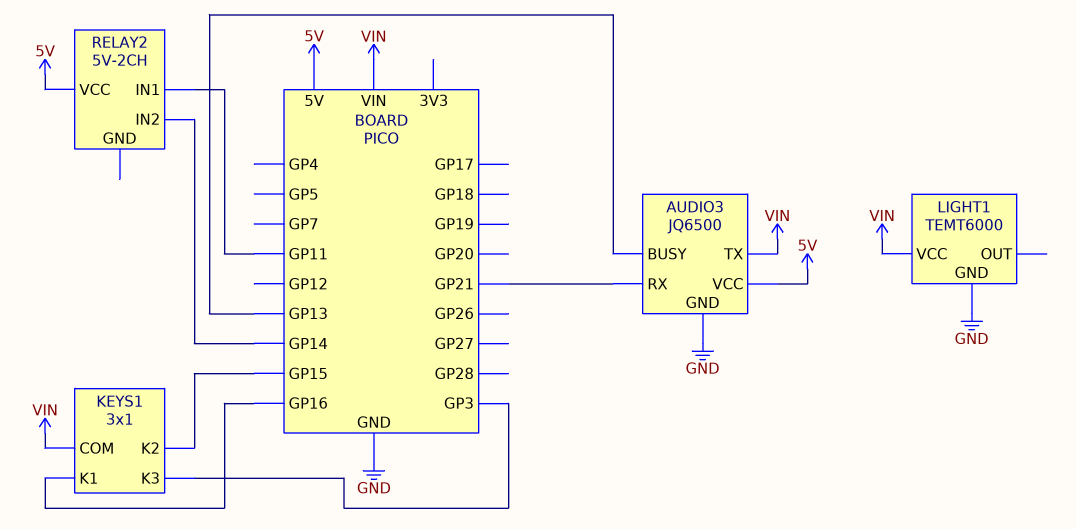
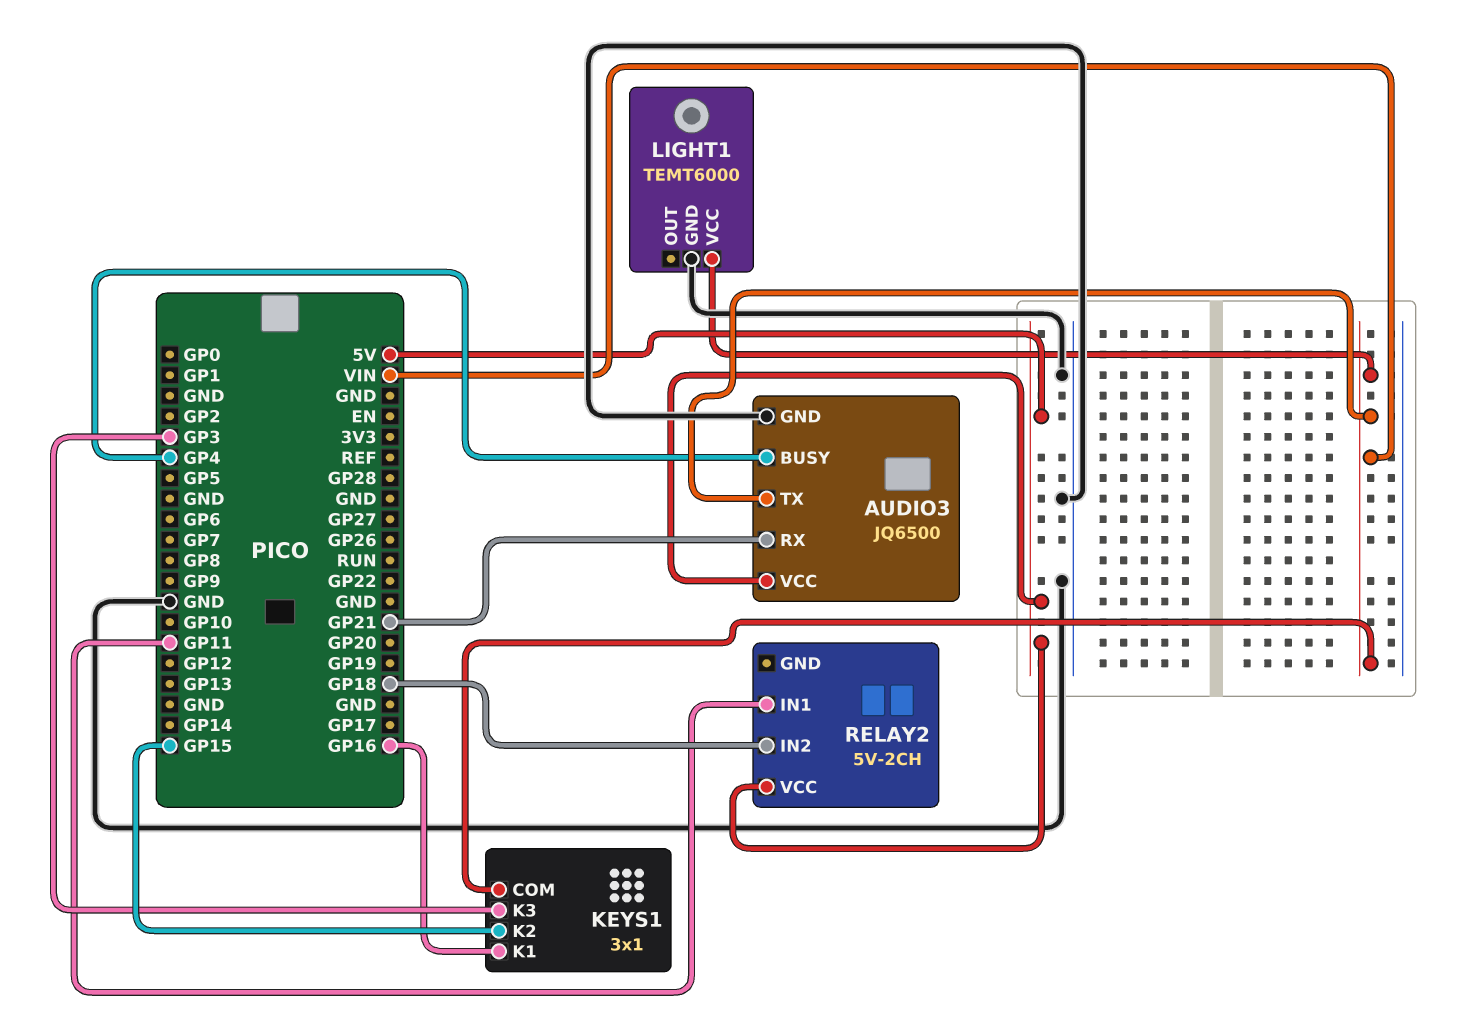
AUDIO3 pin BUSY: GP13 -> GP4
RELAY2 pin IN2: GP14 -> GP18

